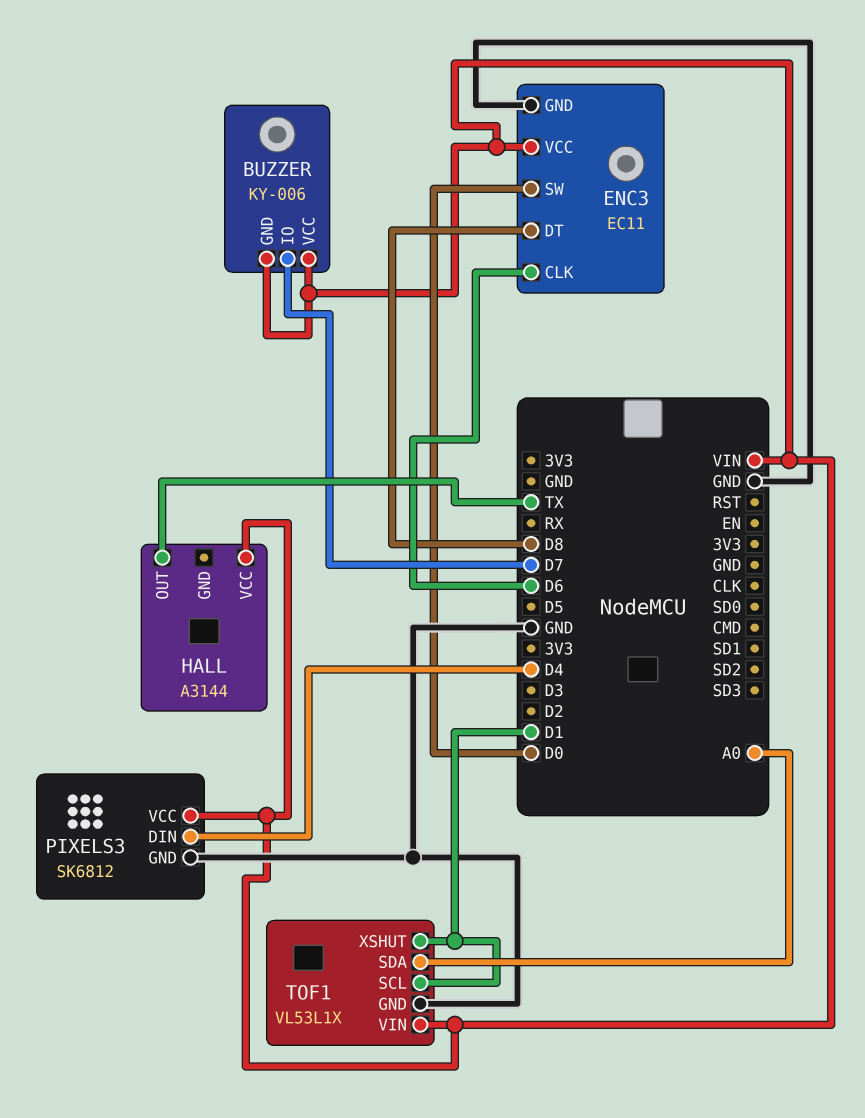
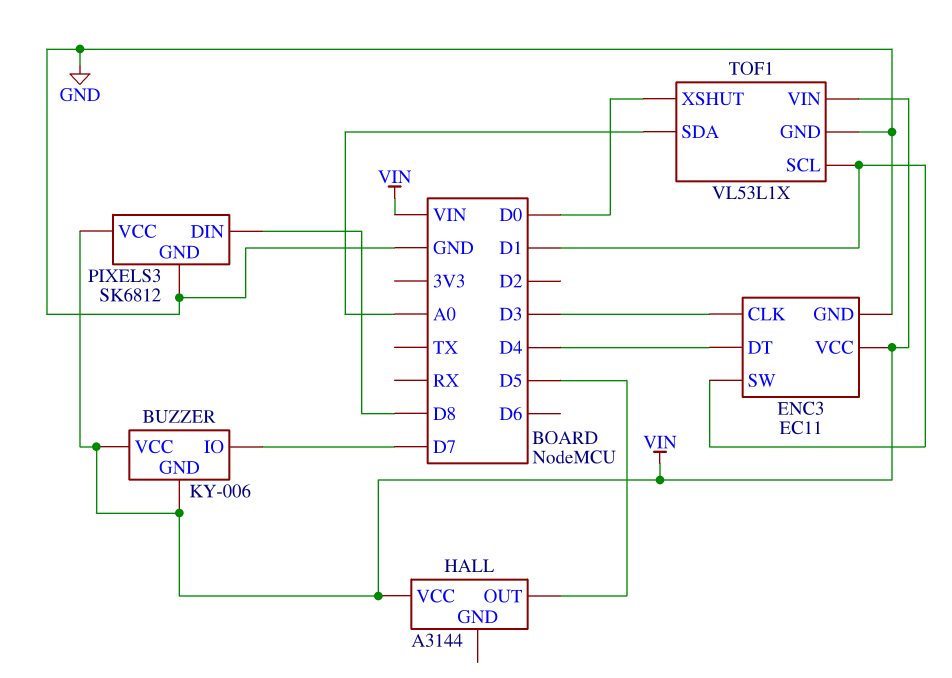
ENC3 pin CLK: D6 -> D3
ENC3 pin DT: D8 -> D4
ENC3 pin SW: D0 -> D1
HALL pin OUT: TX -> D5
PIXELS3 pin DIN: D4 -> D8
TOF1 pin XSHUT: D1 -> D0

